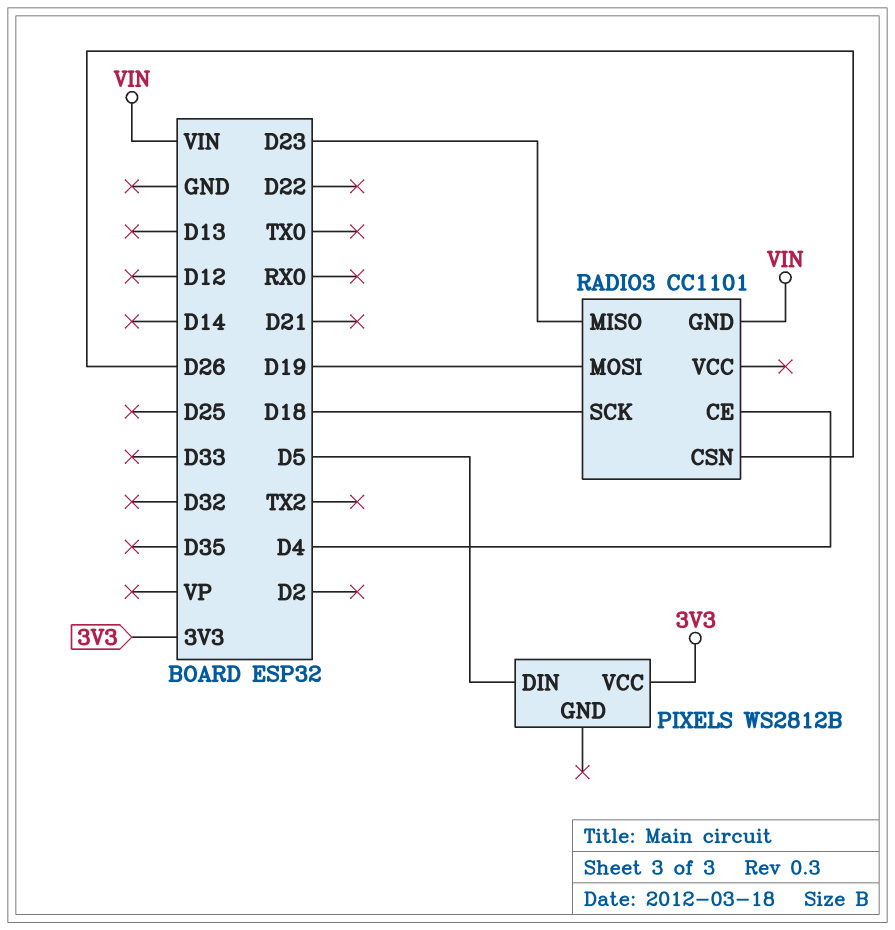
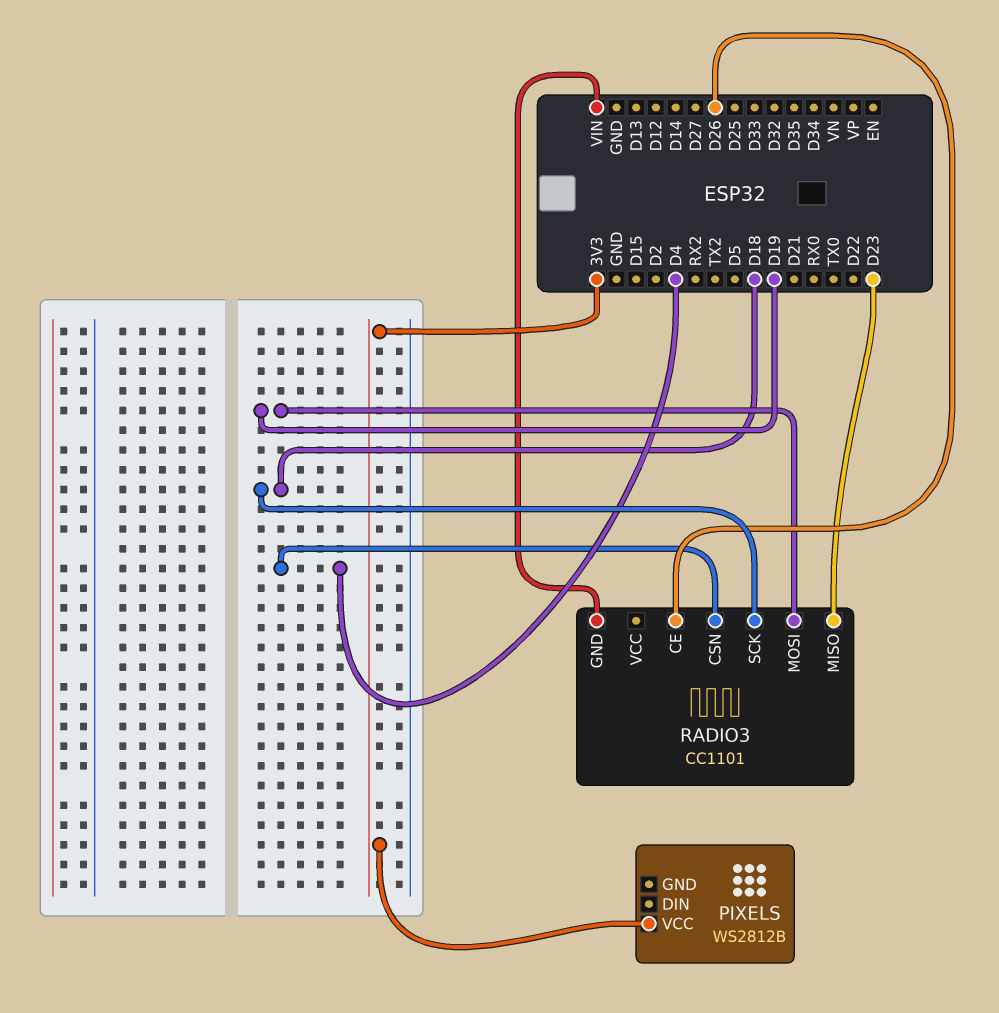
PIXELS pin DIN: D5 -> none
RADIO3 pin CE: D4 -> D26
RADIO3 pin CSN: D26 -> D4

